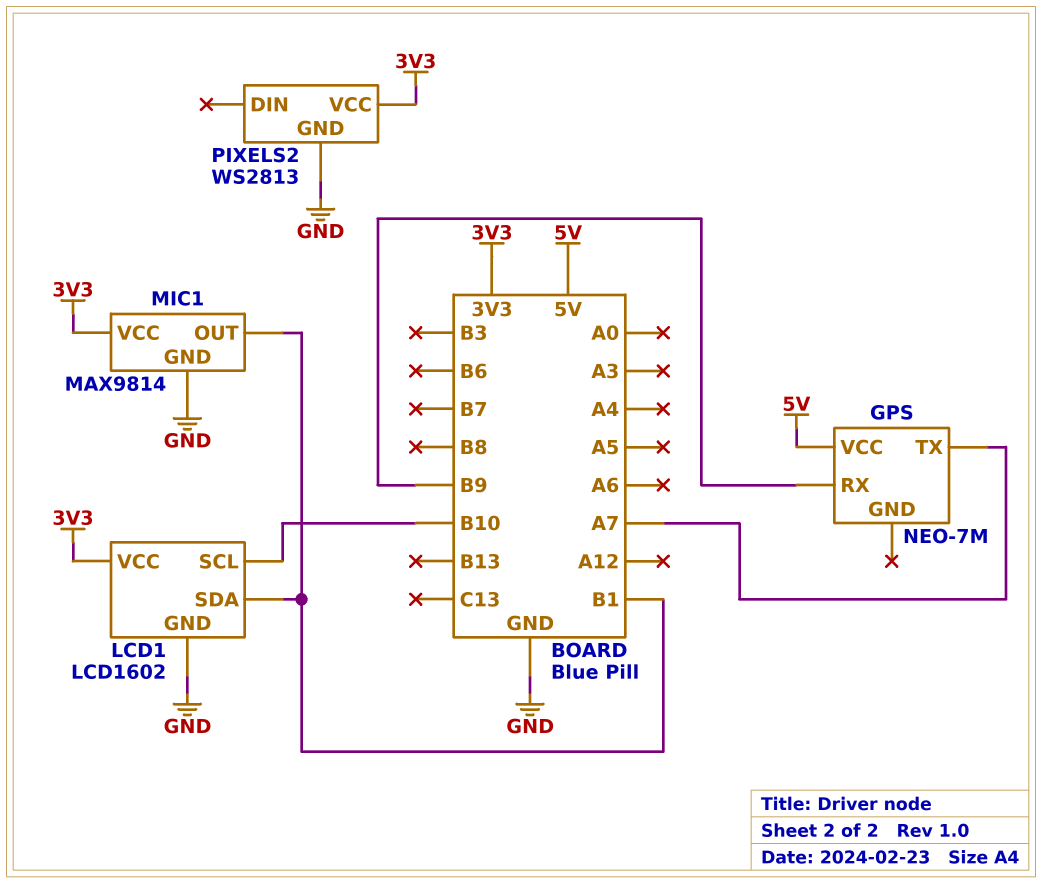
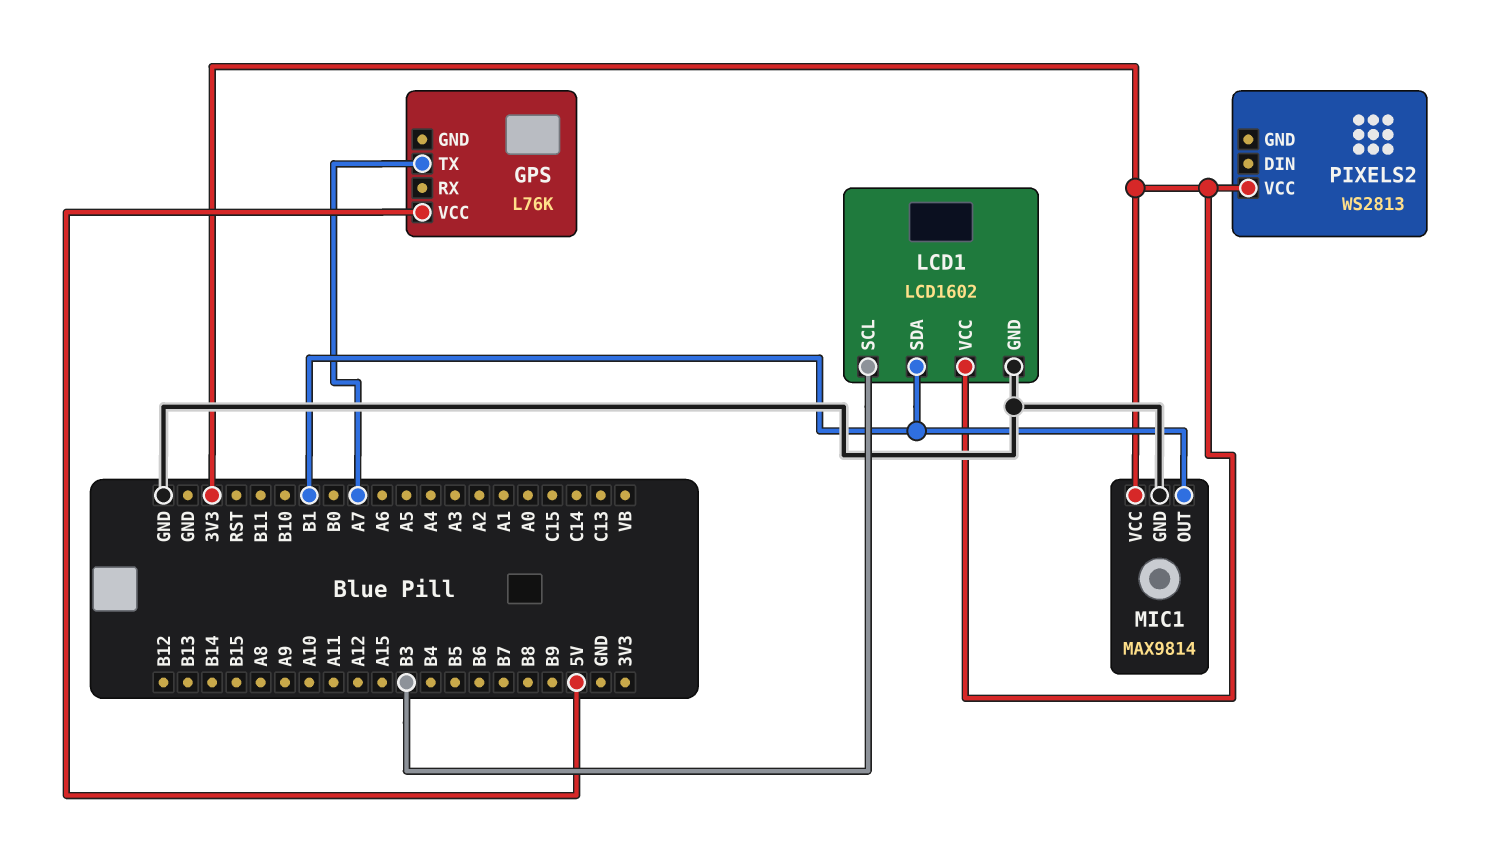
GPS: NEO-7M -> L76K
GPS pin RX: B9 -> none
LCD1 pin SCL: B10 -> B3
PIXELS2 pin GND: GND -> none

